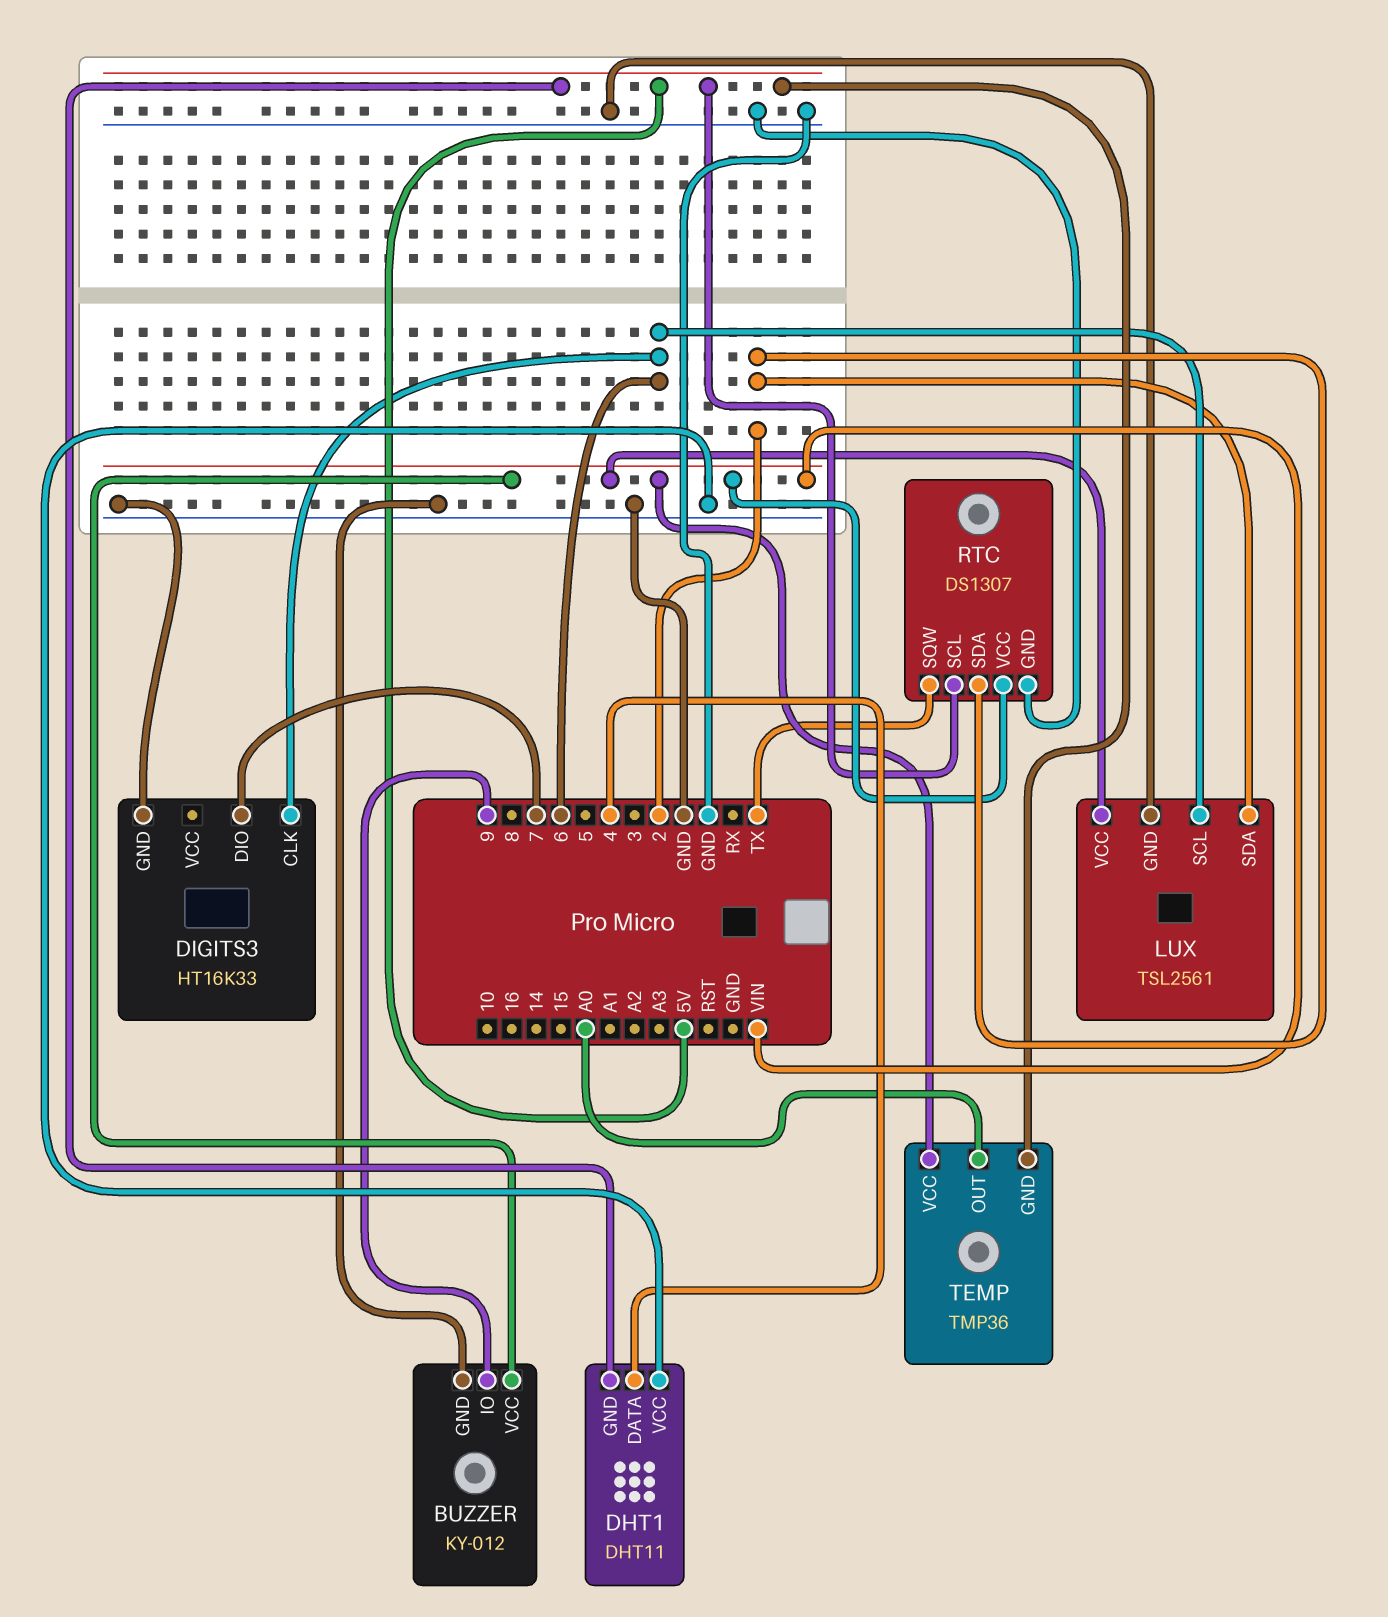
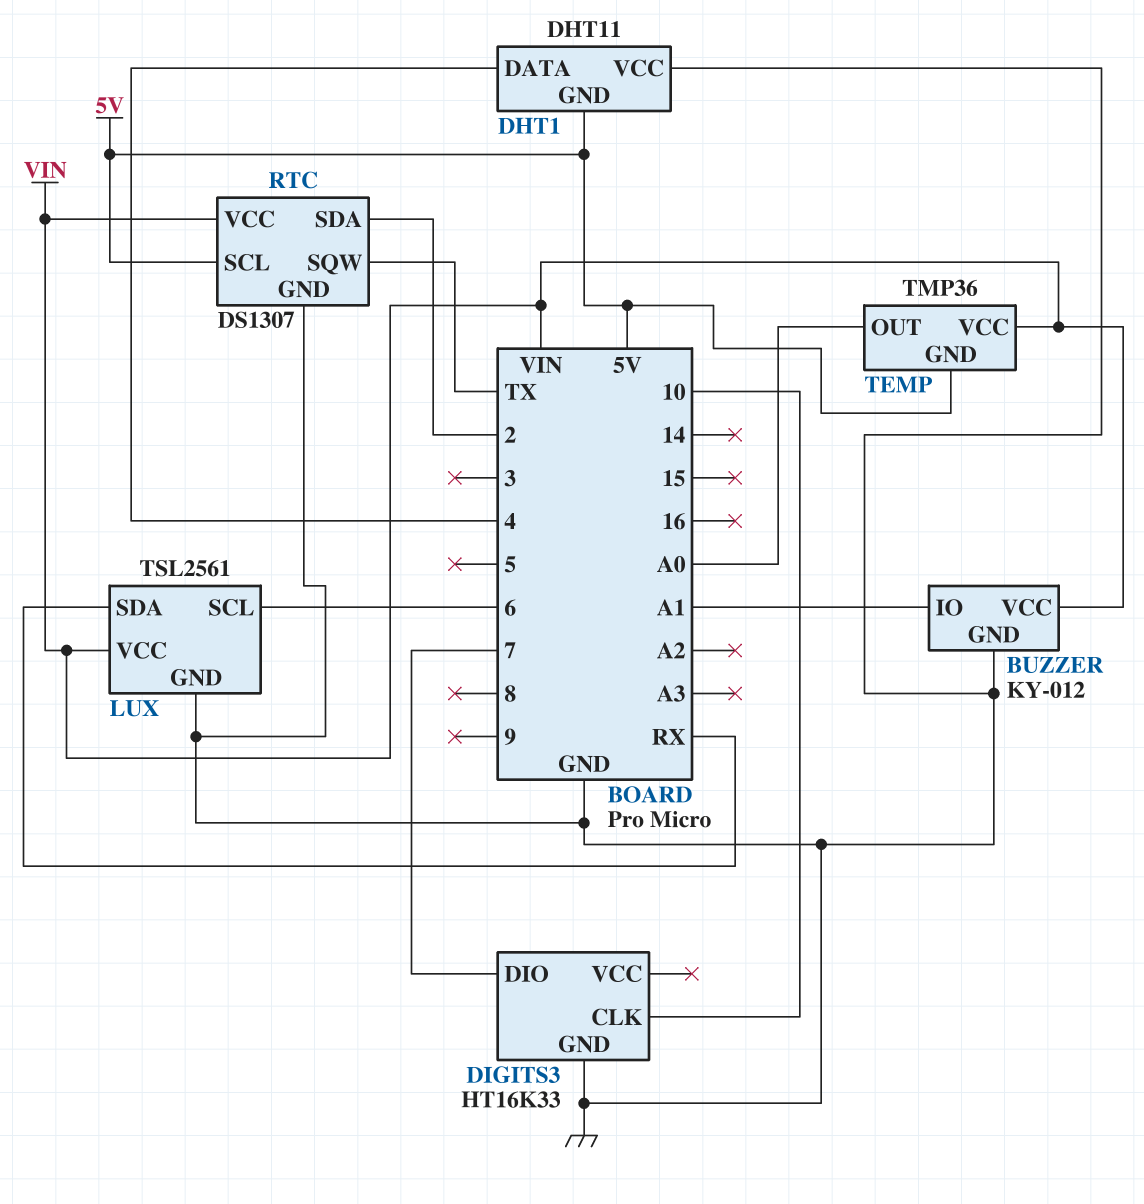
BUZZER pin IO: 9 -> A1
DIGITS3 pin CLK: 6 -> 10
LUX pin SDA: 2 -> RX

